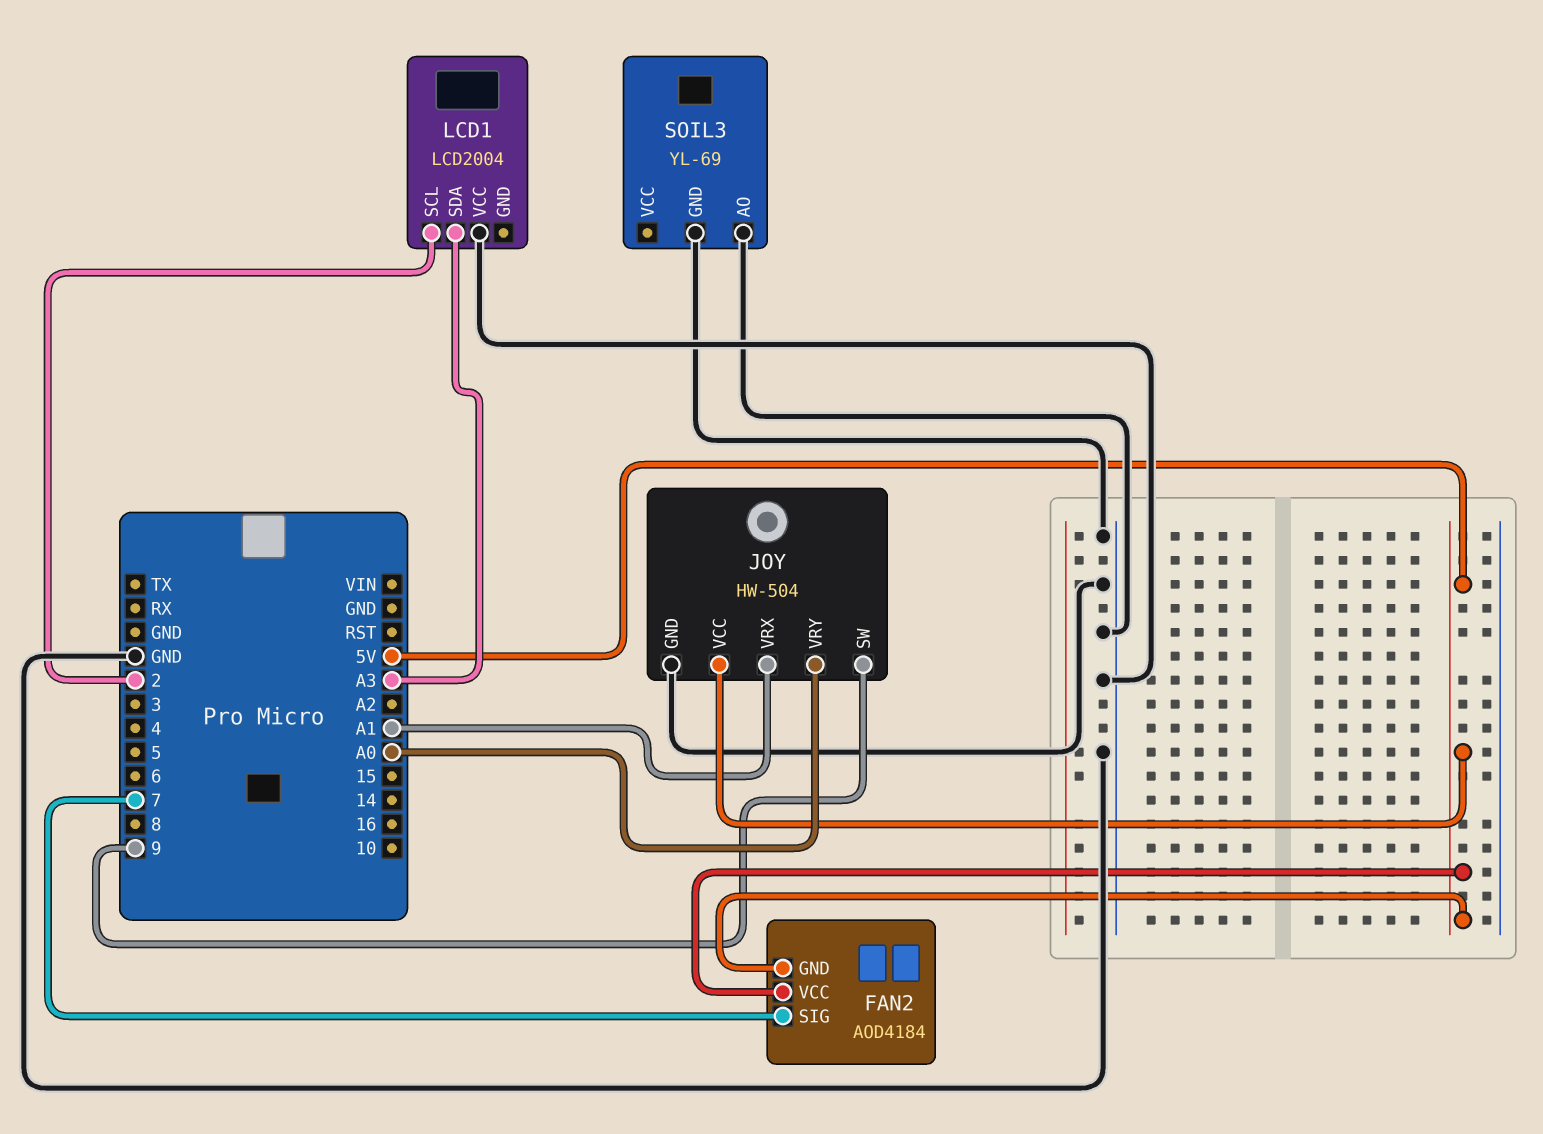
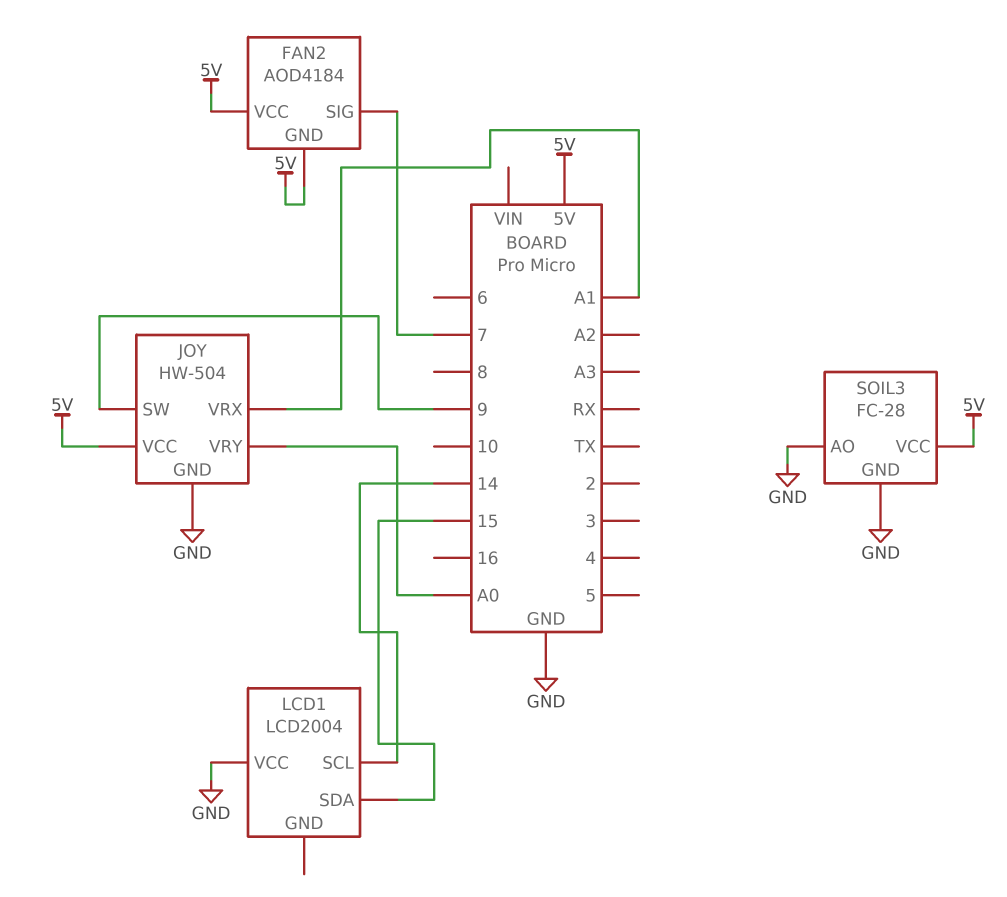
LCD1 pin SCL: 2 -> 14
LCD1 pin SDA: A3 -> 15
SOIL3: YL-69 -> FC-28
SOIL3 pin VCC: none -> 5V

